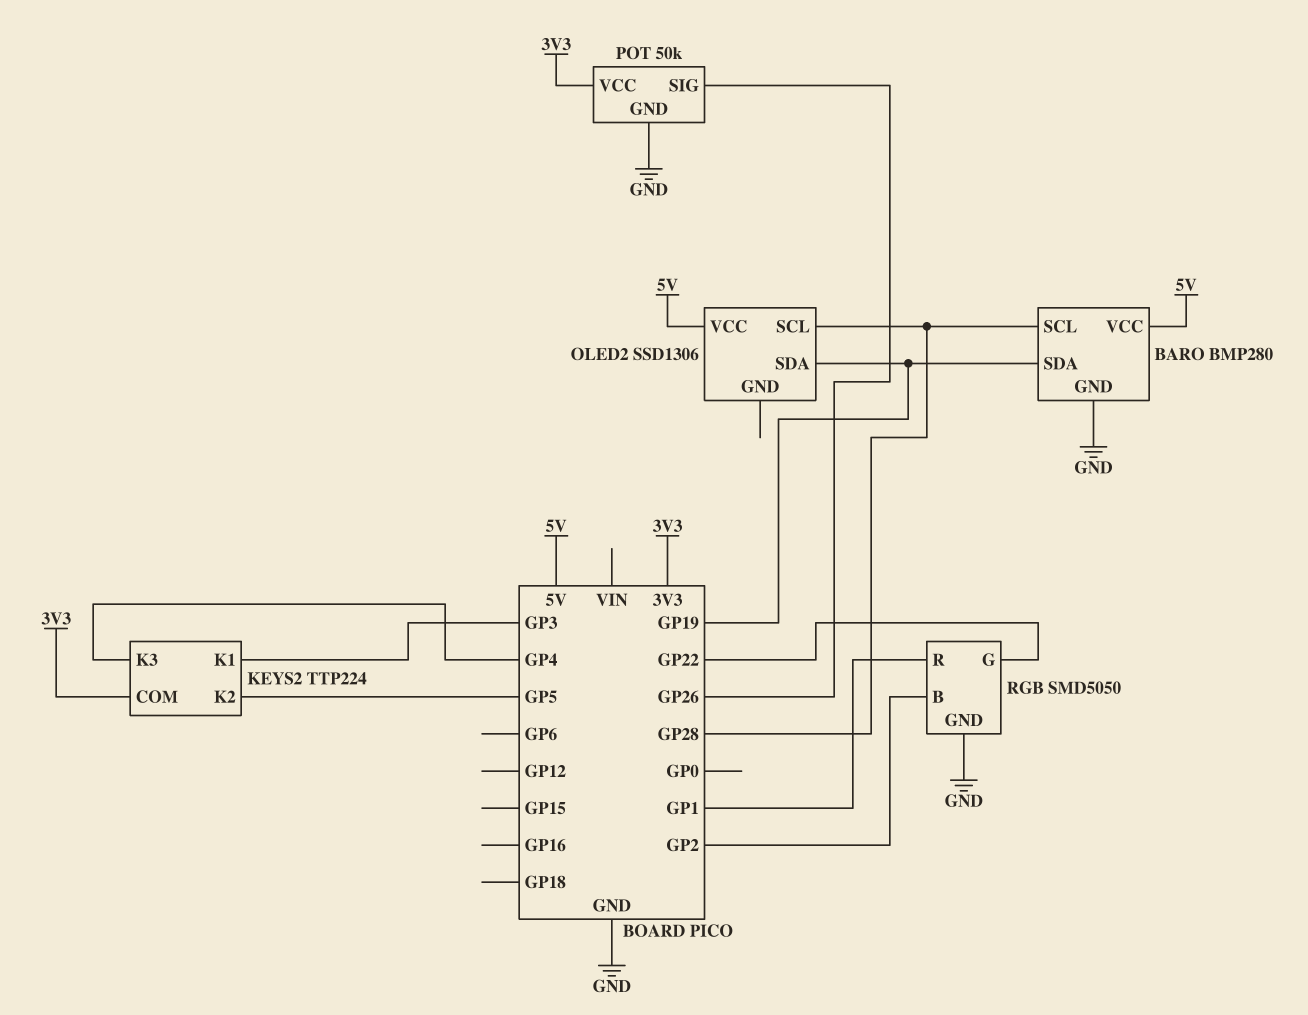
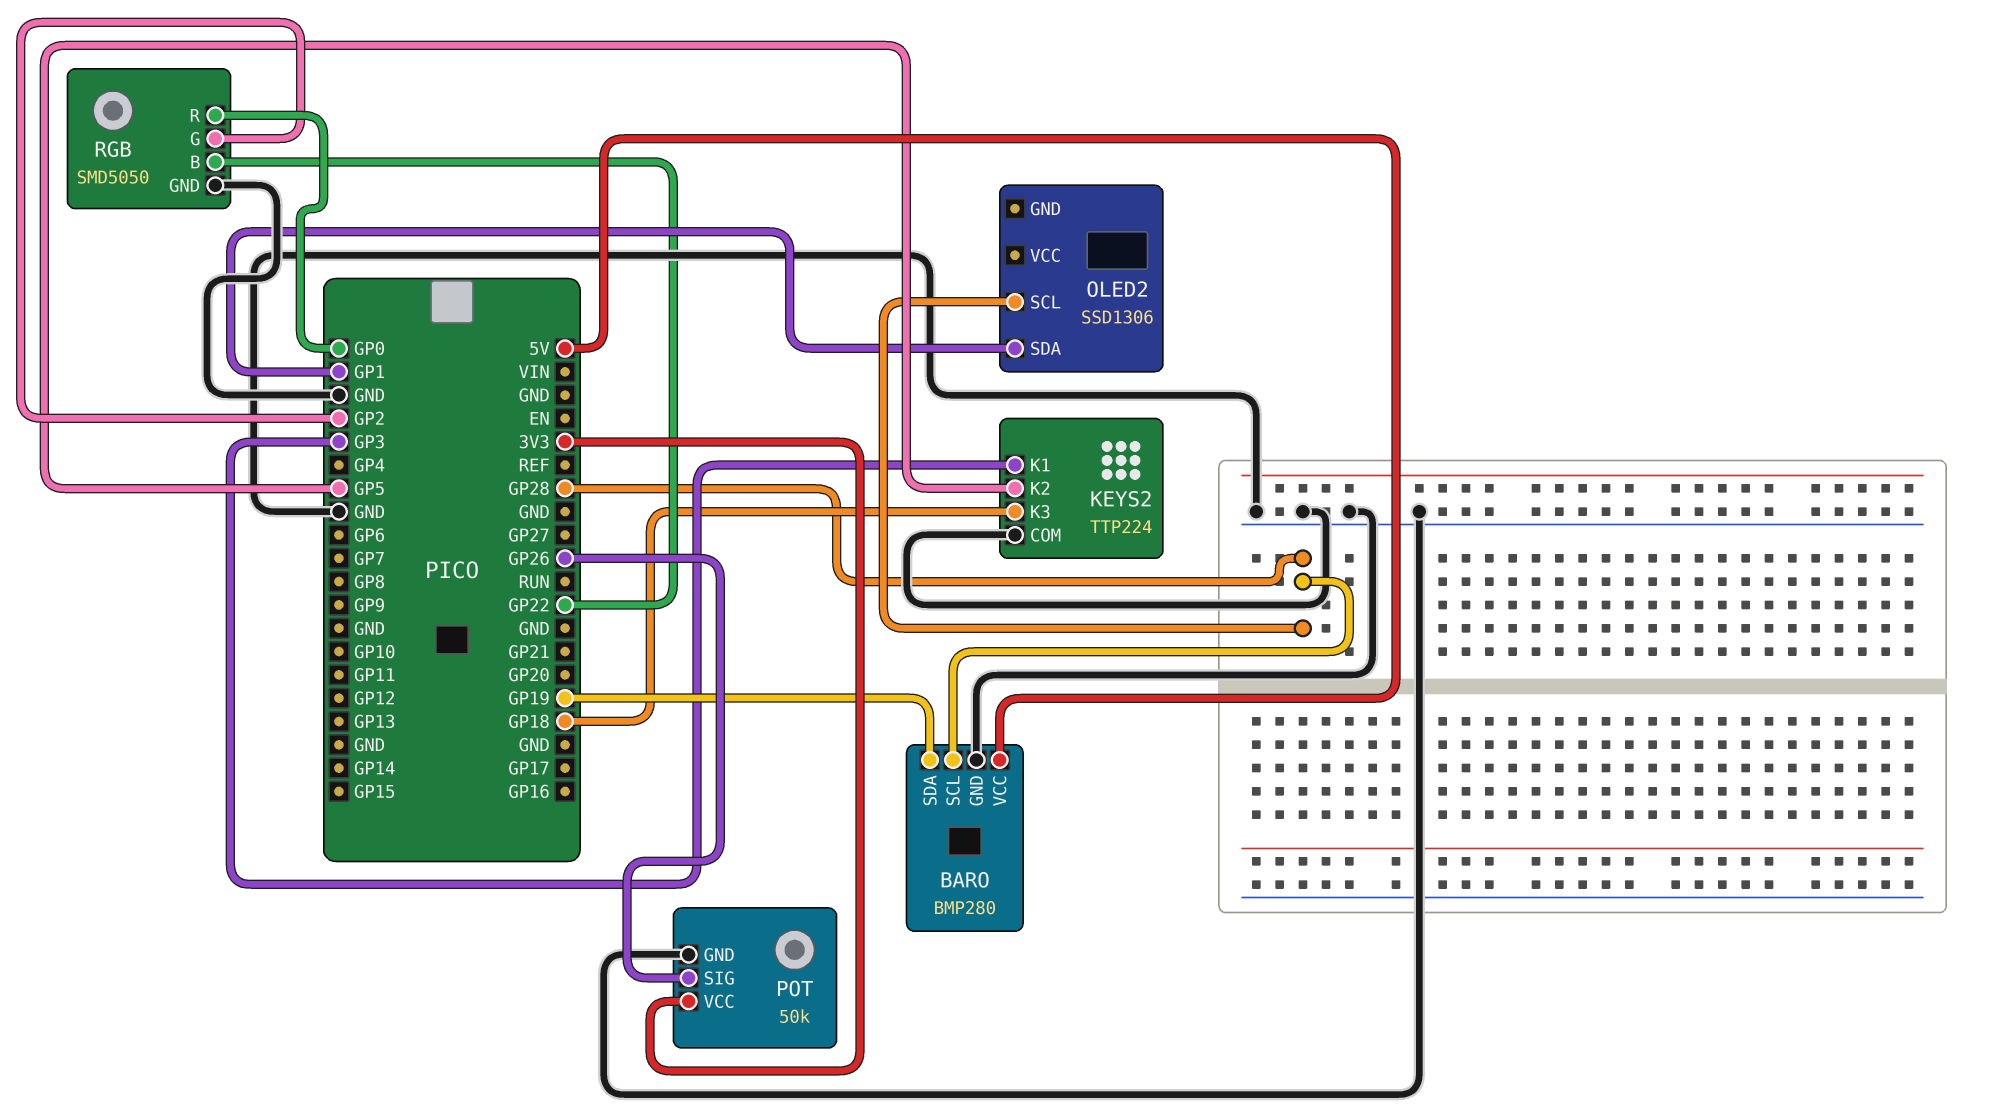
KEYS2 pin COM: 3V3 -> GND
KEYS2 pin K3: GP4 -> GP18
OLED2 pin SDA: GP19 -> GP1
OLED2 pin VCC: 5V -> none
RGB pin B: GP2 -> GP22
RGB pin G: GP22 -> GP2
RGB pin R: GP1 -> GP0

